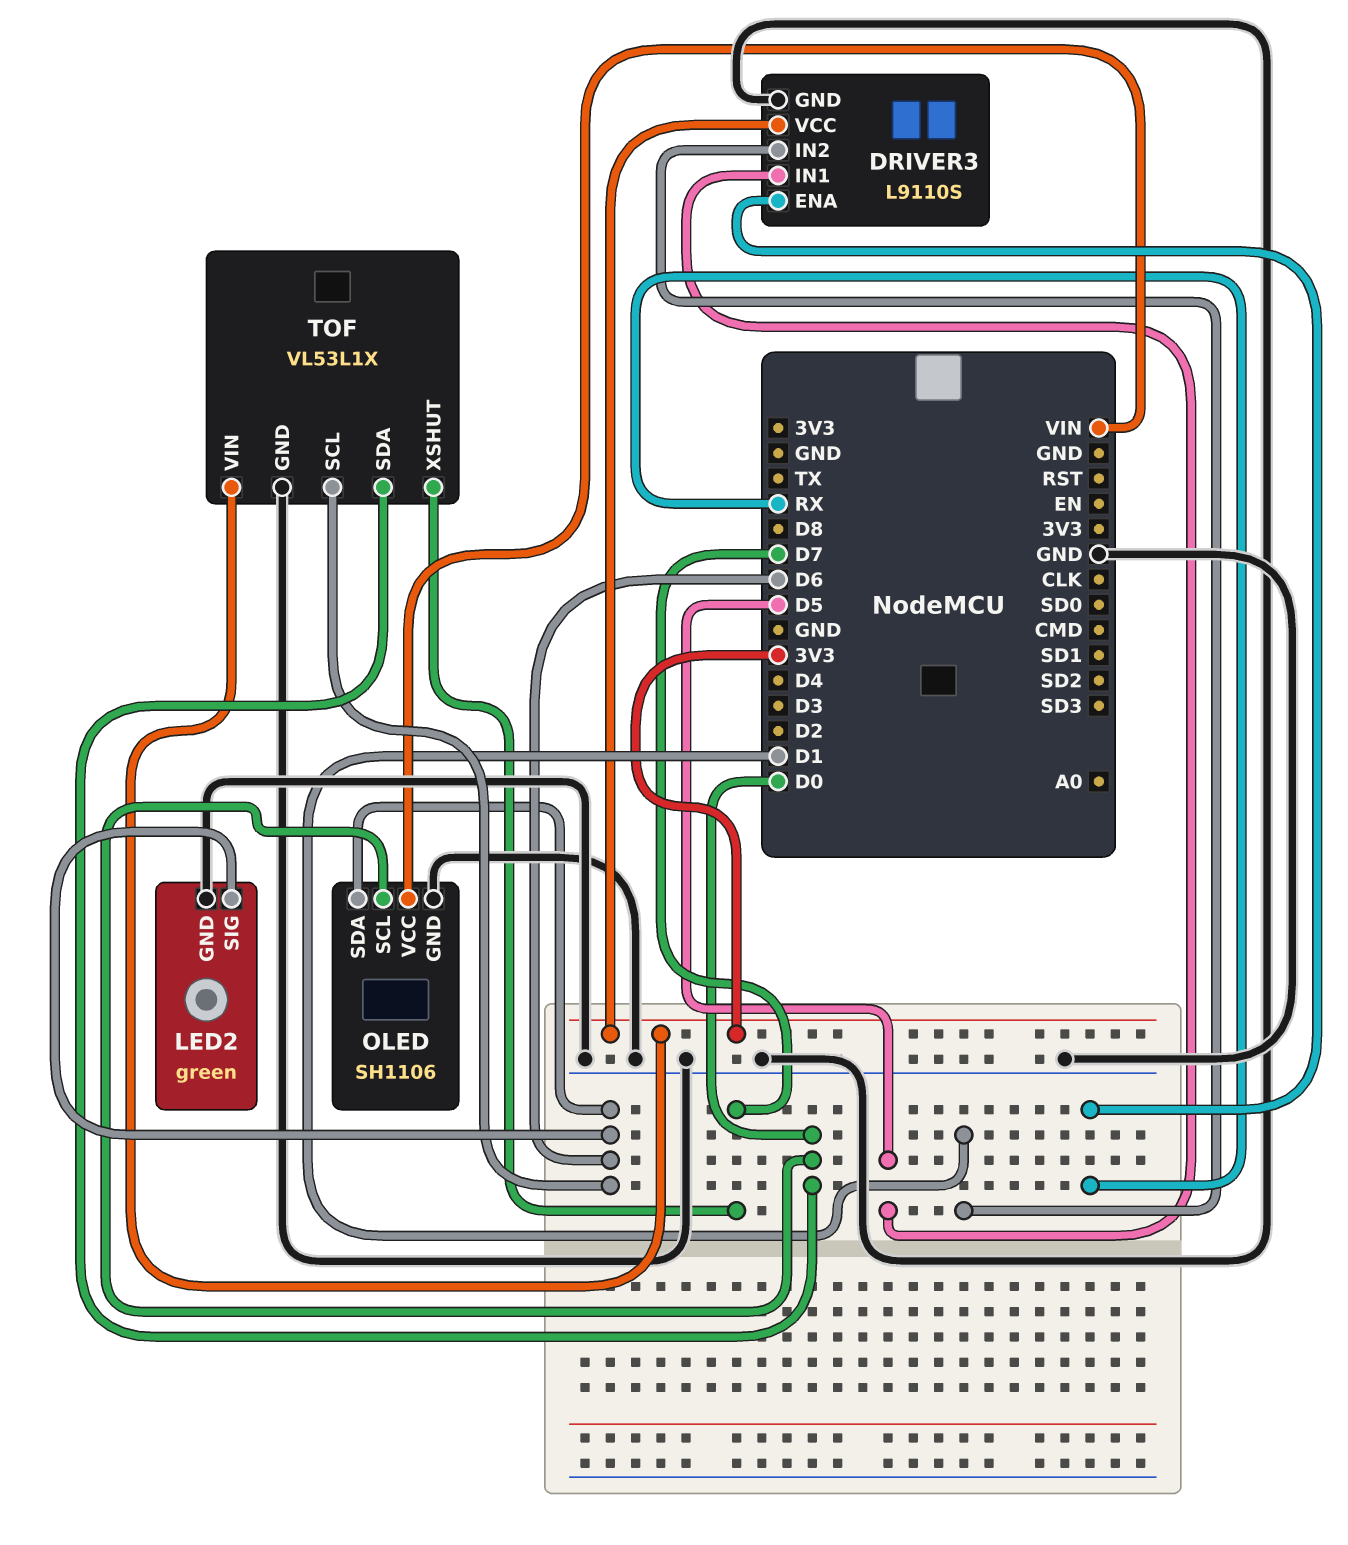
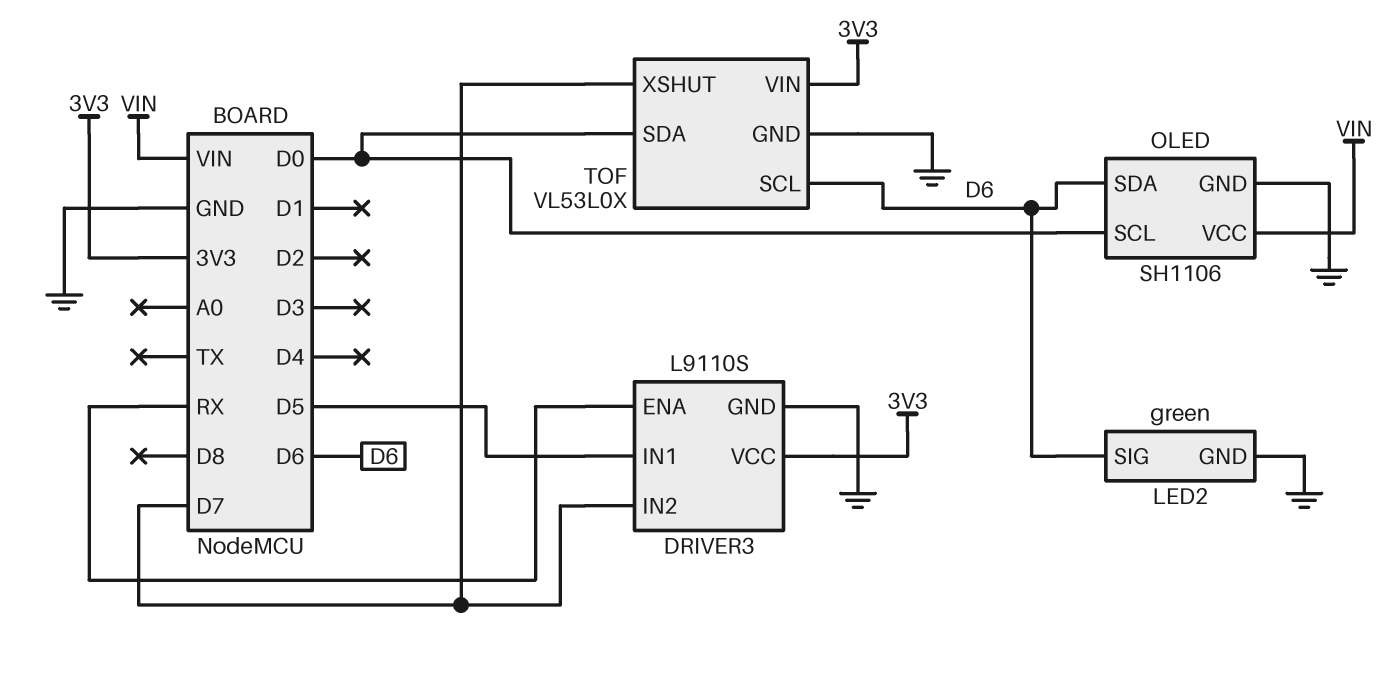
DRIVER3 pin IN2: D1 -> D7
TOF: VL53L1X -> VL53L0X

